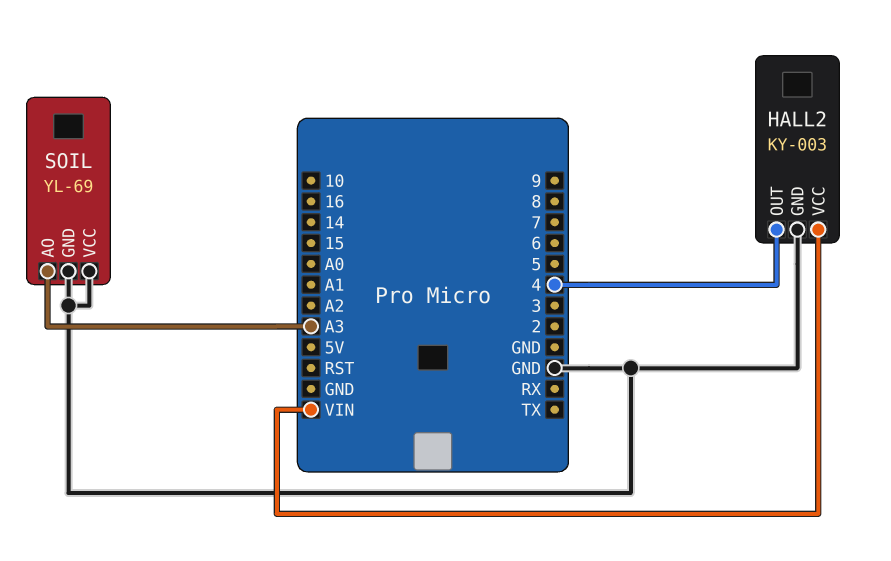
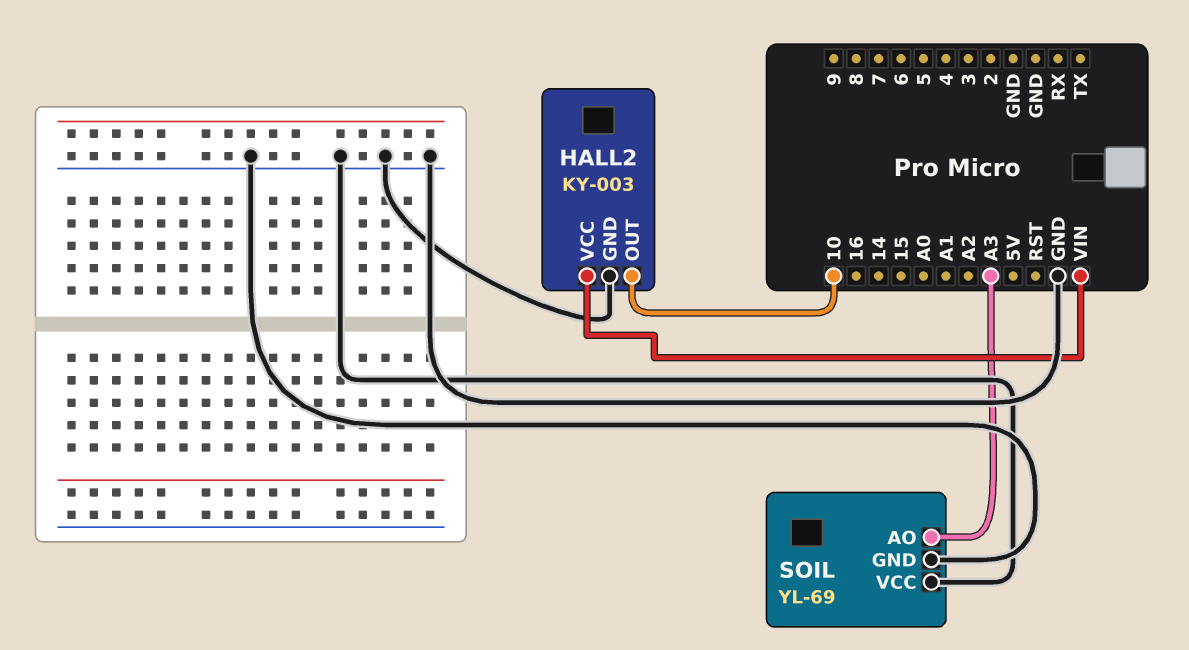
HALL2 pin OUT: 4 -> 10

